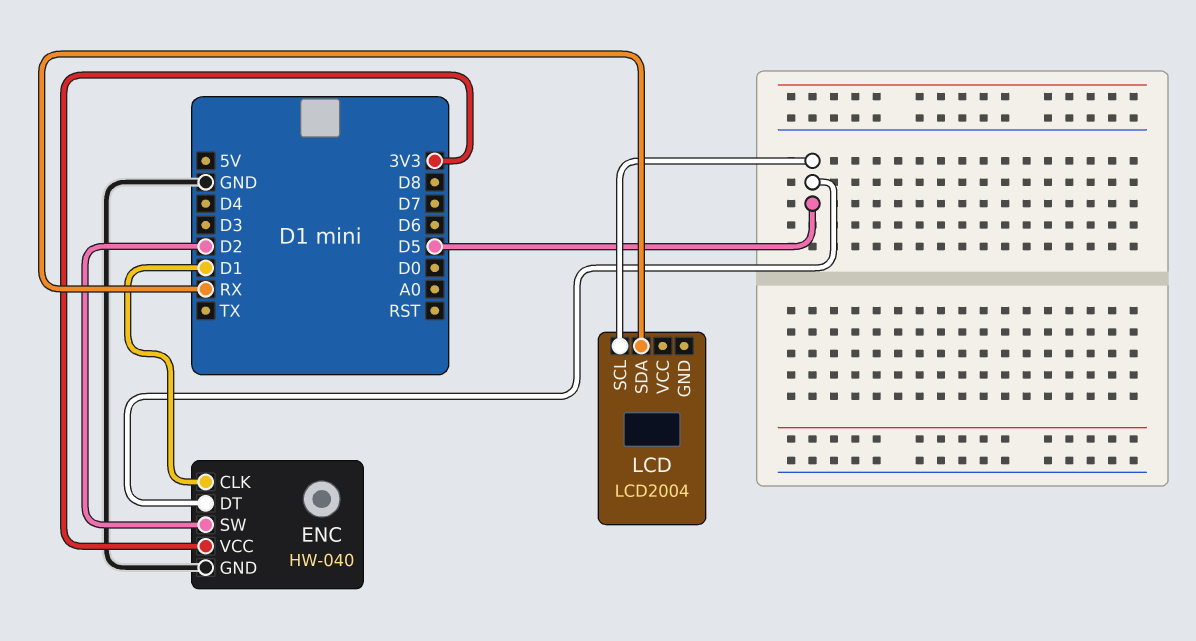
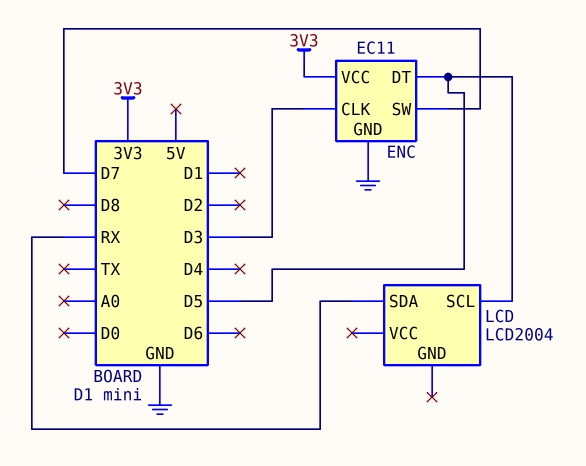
ENC: HW-040 -> EC11
ENC pin CLK: D1 -> D3
ENC pin SW: D2 -> D7

